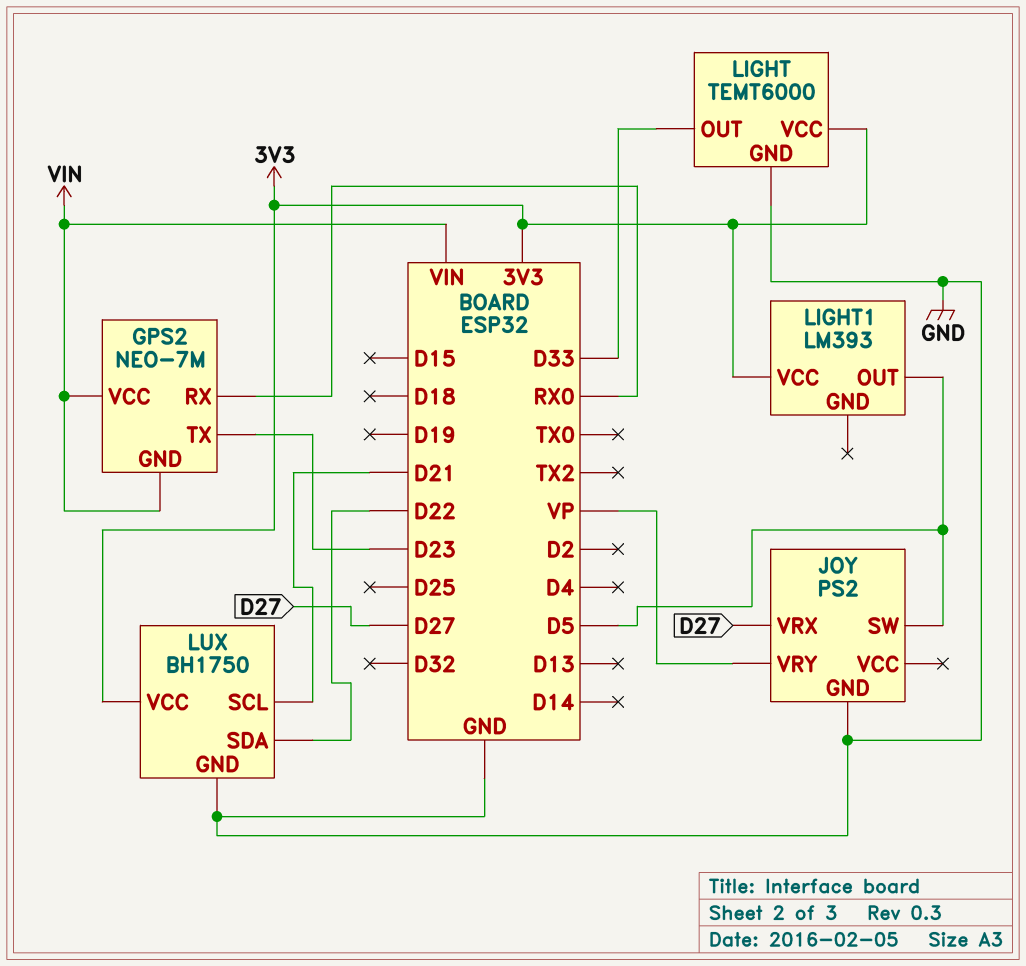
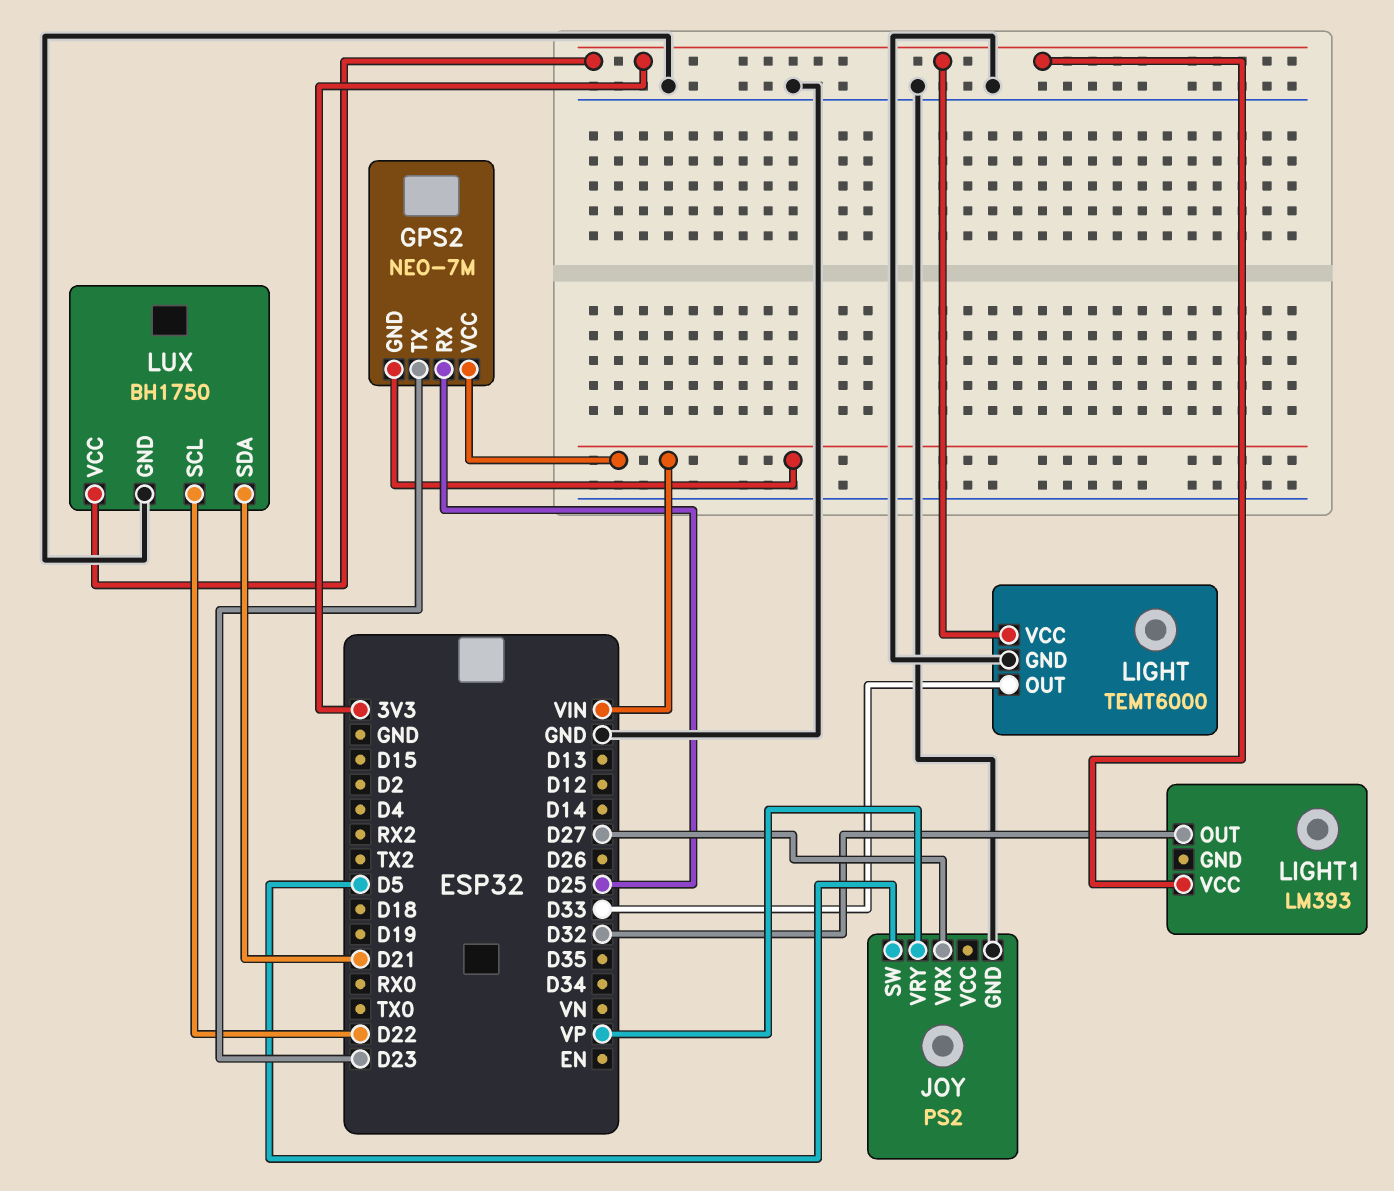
GPS2 pin RX: RX0 -> D25
LIGHT1 pin OUT: D5 -> D32
LUX pin SCL: D21 -> D22
LUX pin SDA: D22 -> D21

